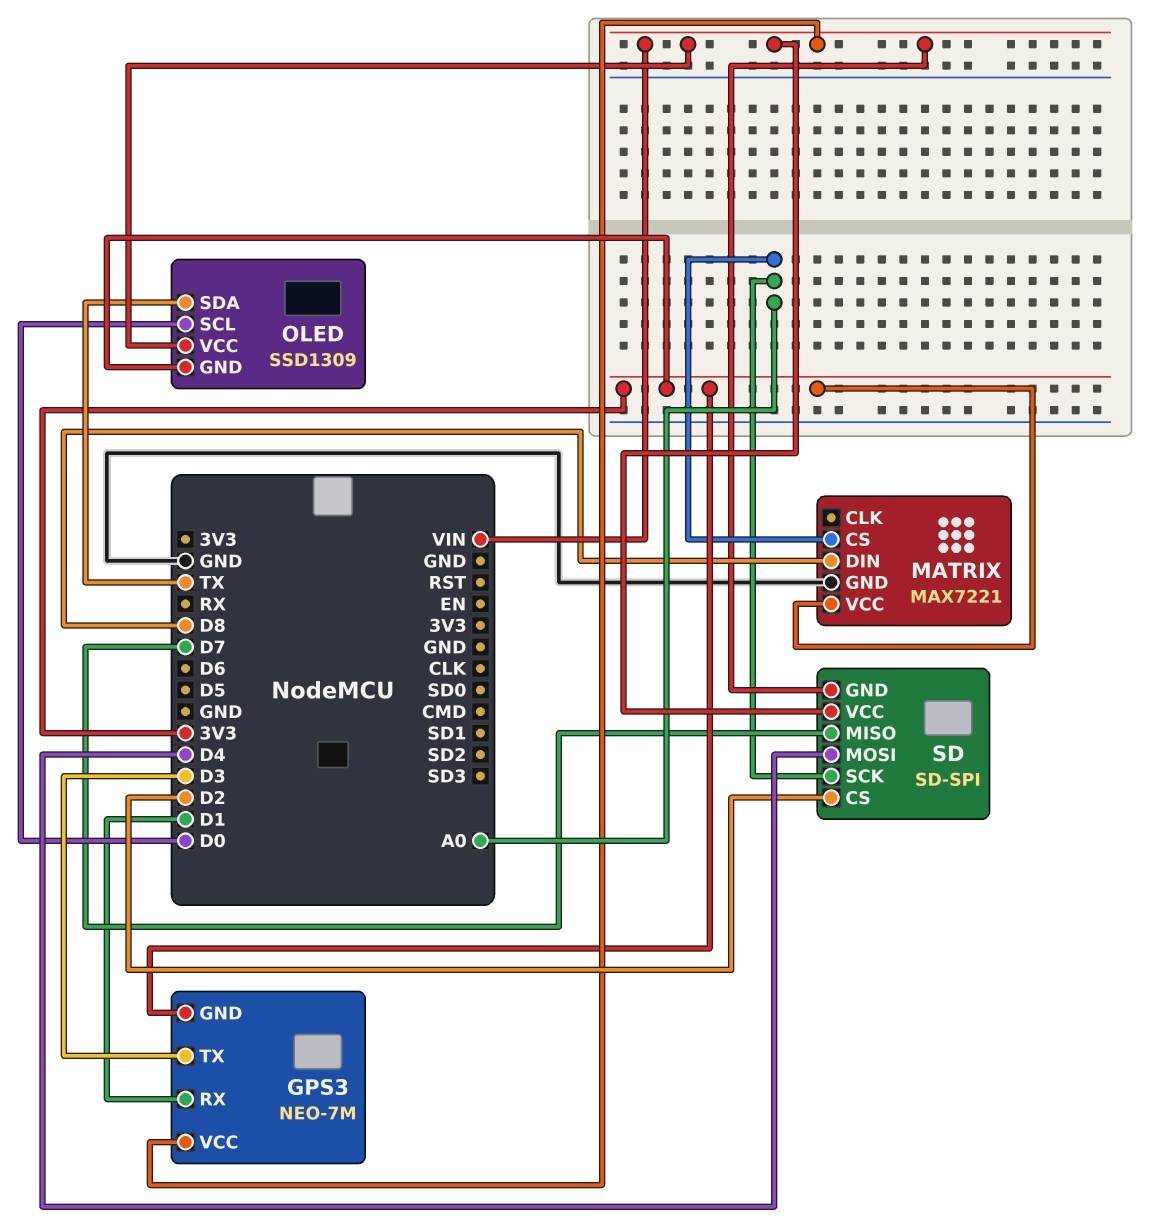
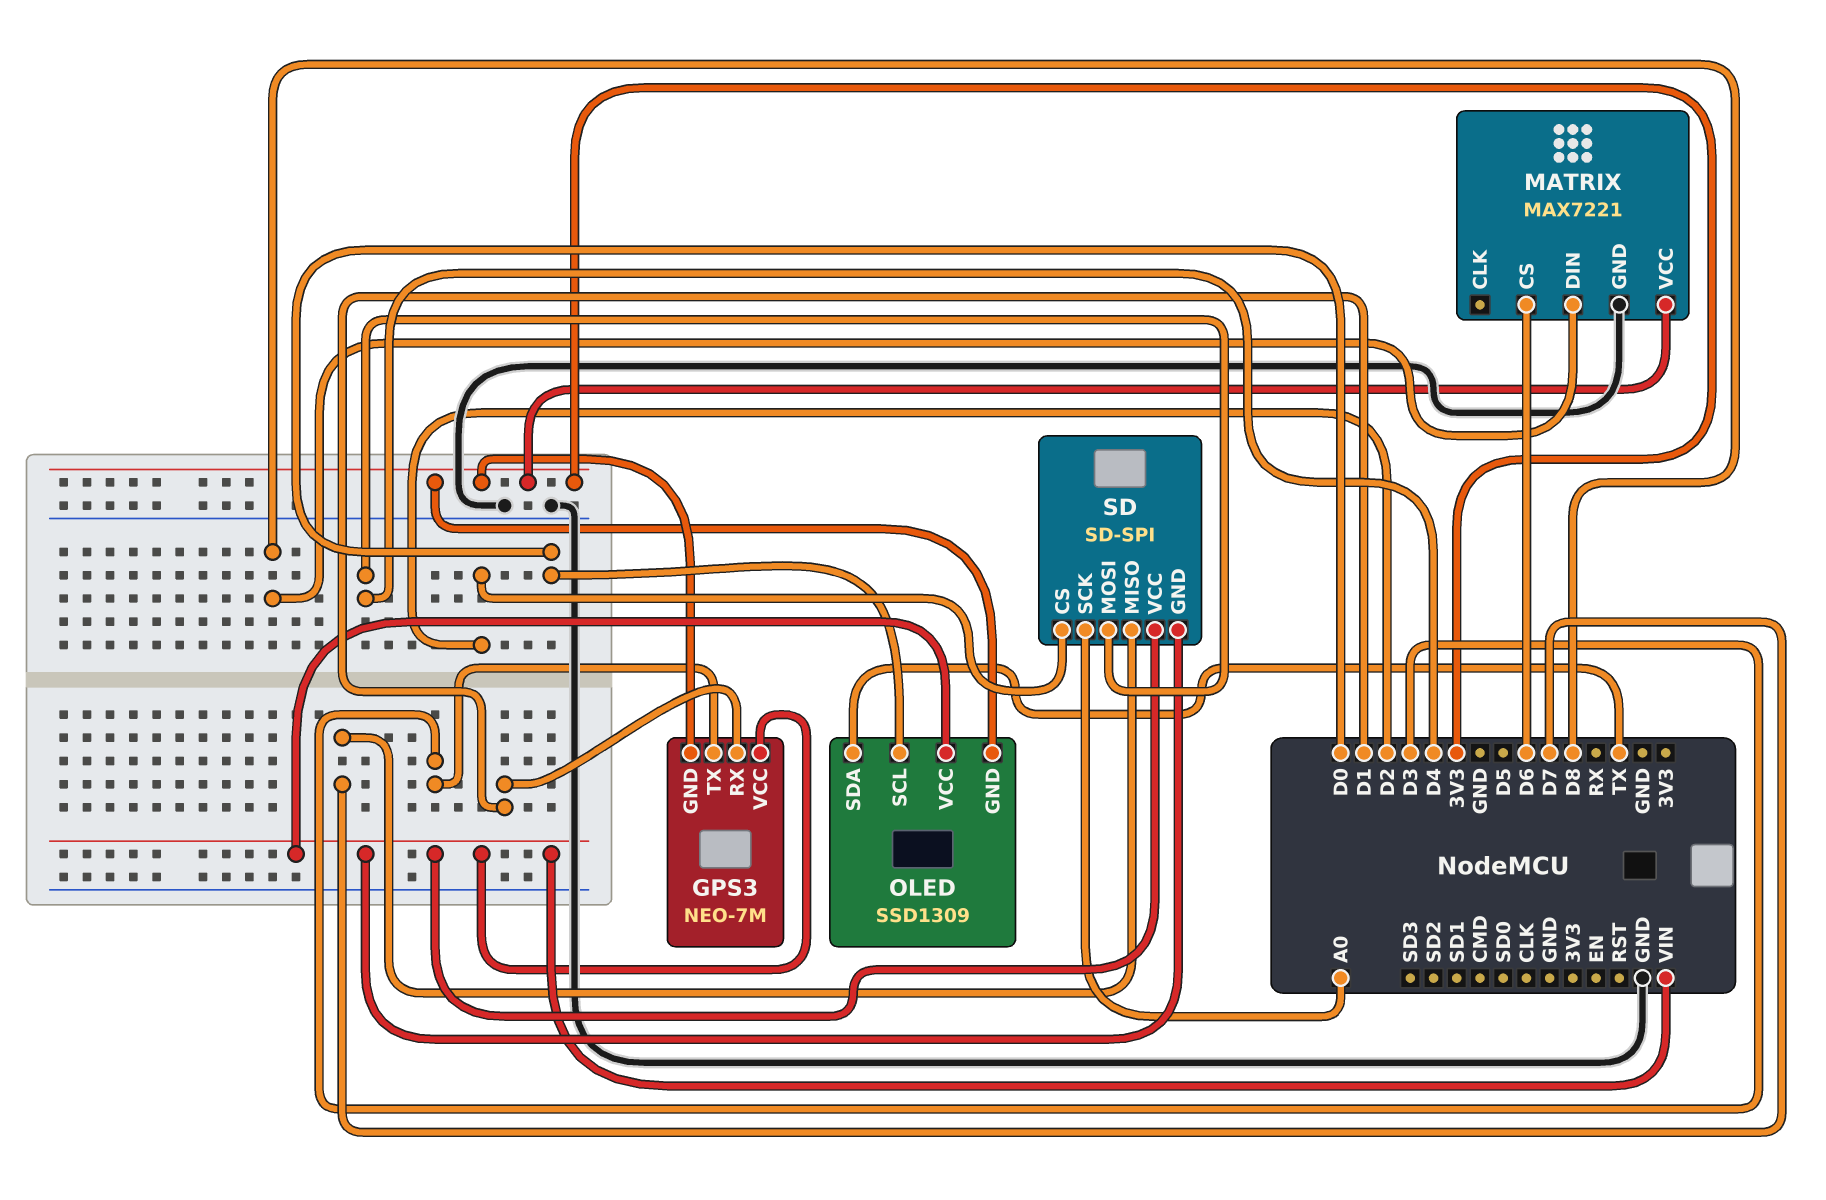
MATRIX pin CS: A0 -> D6

